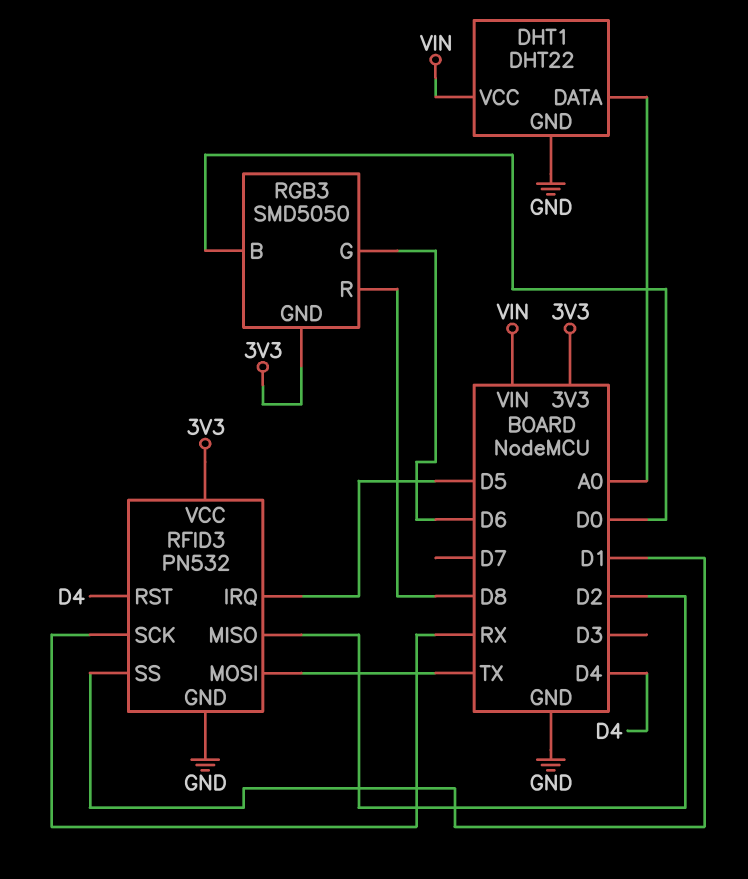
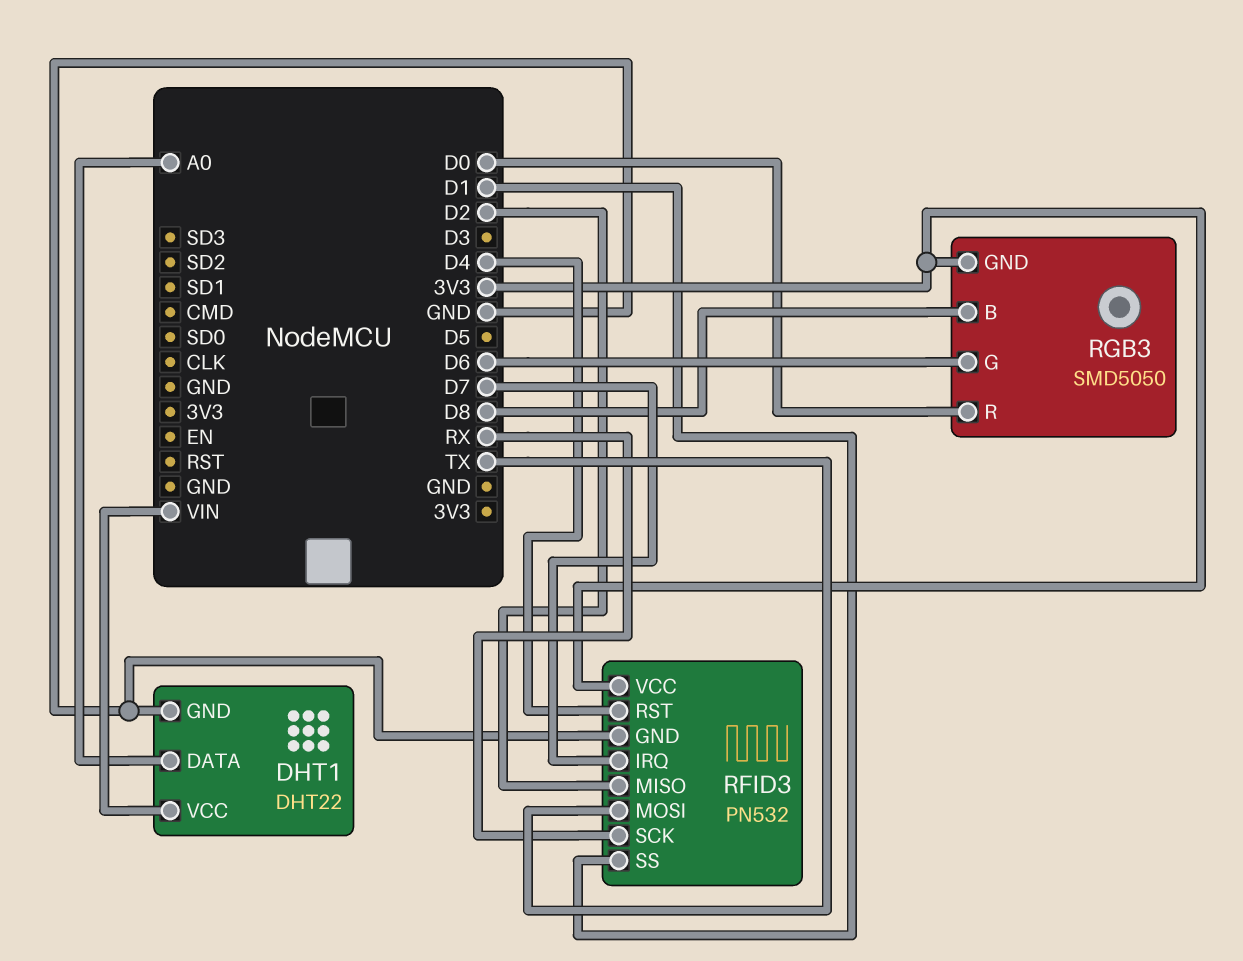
RFID3 pin IRQ: D5 -> D7
RGB3 pin B: D0 -> D8
RGB3 pin R: D8 -> D0

